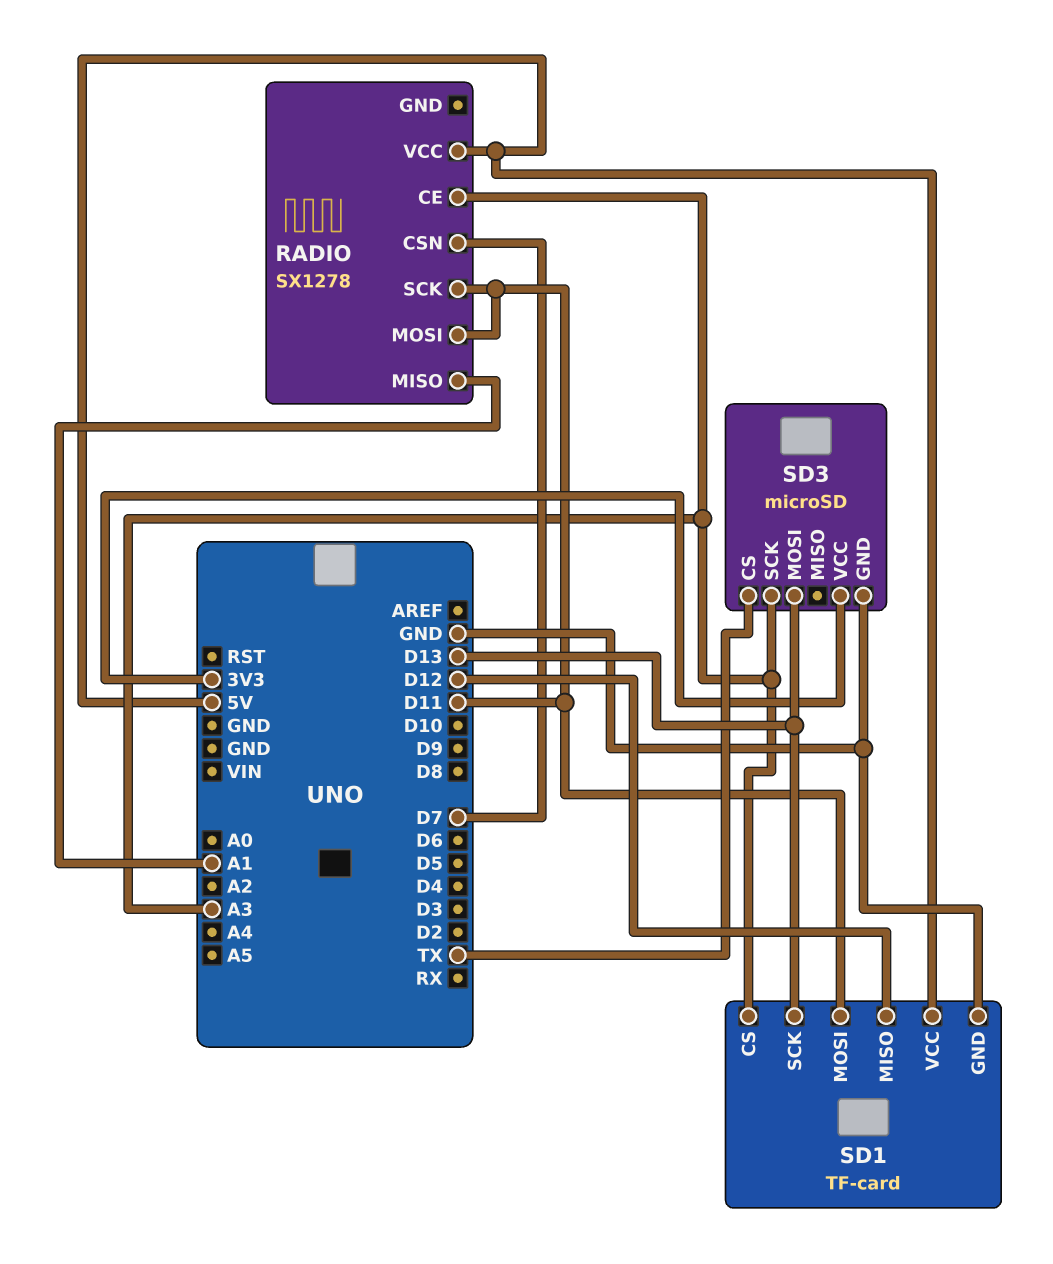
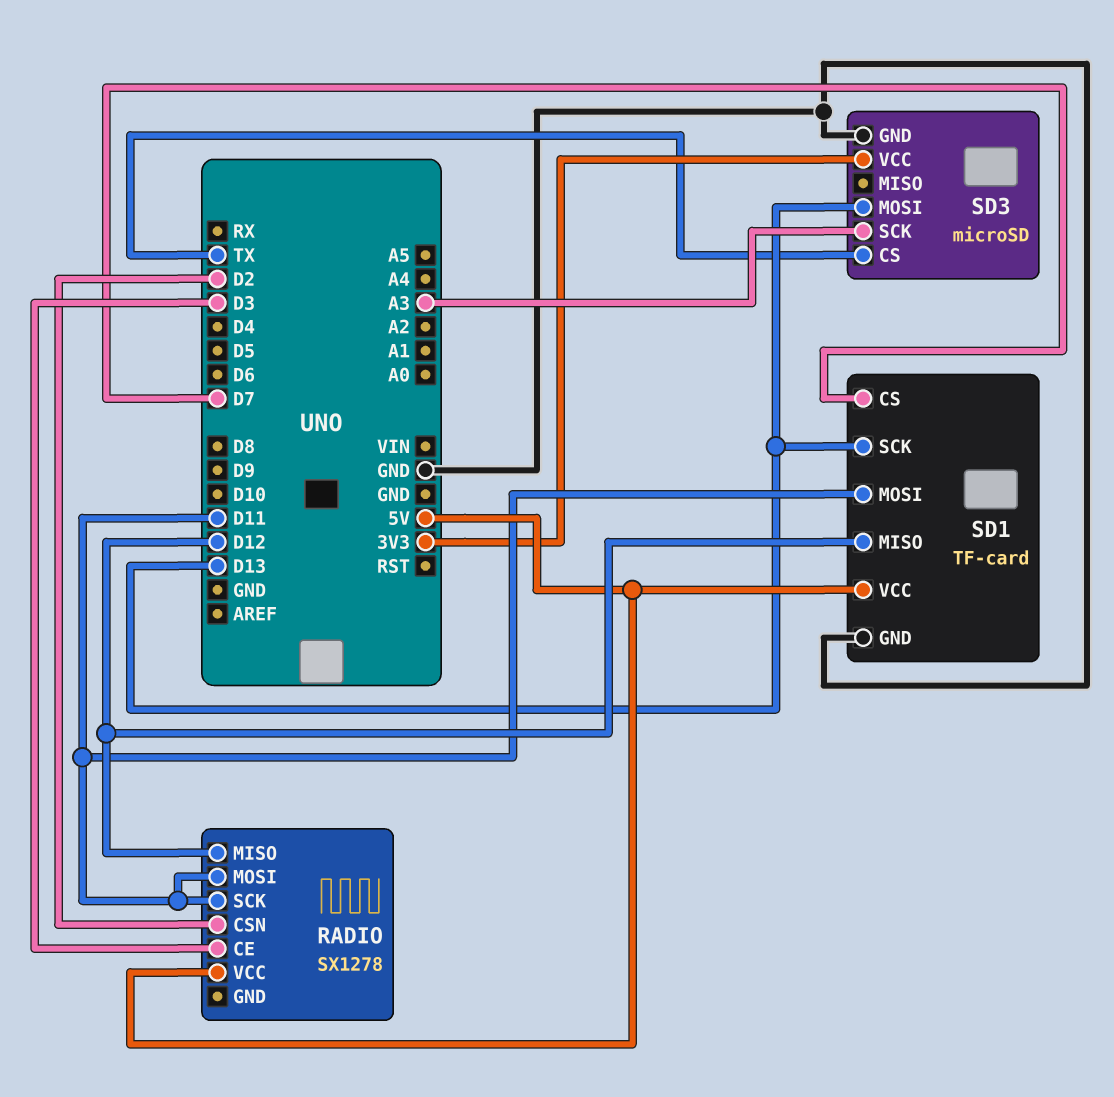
RADIO pin CE: A3 -> D3
RADIO pin CSN: D7 -> D2
RADIO pin MISO: A1 -> D12
SD1 pin CS: A3 -> D7

